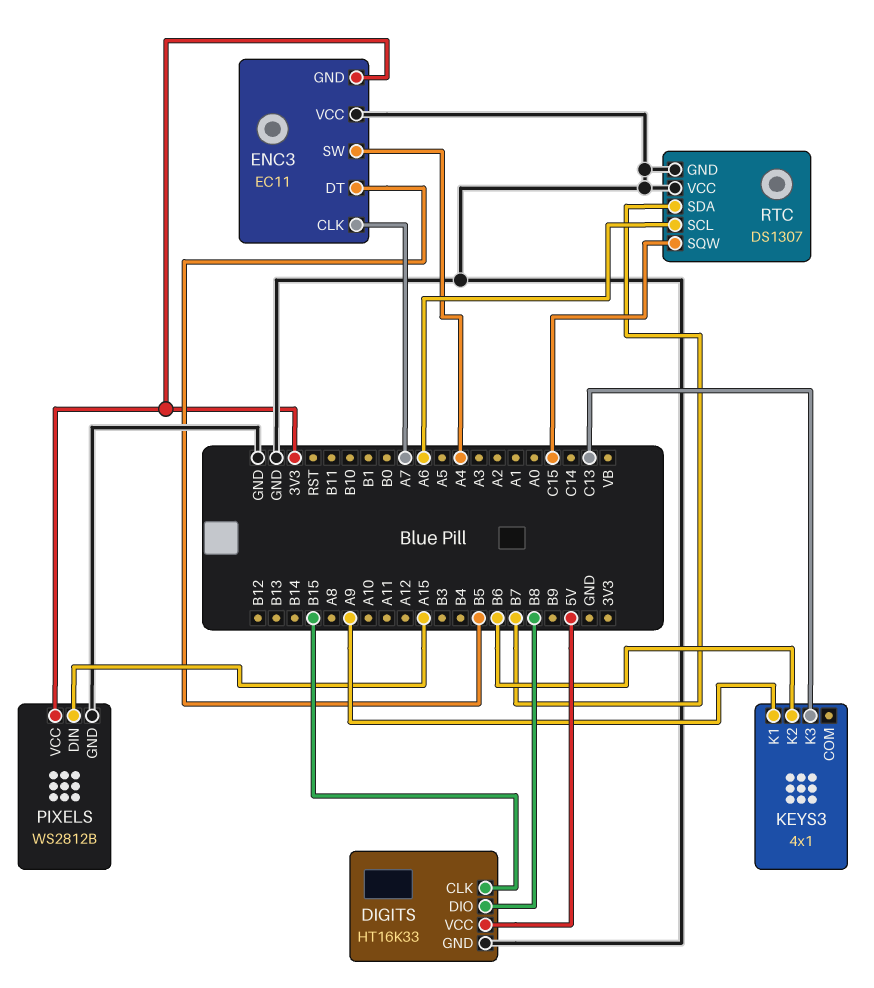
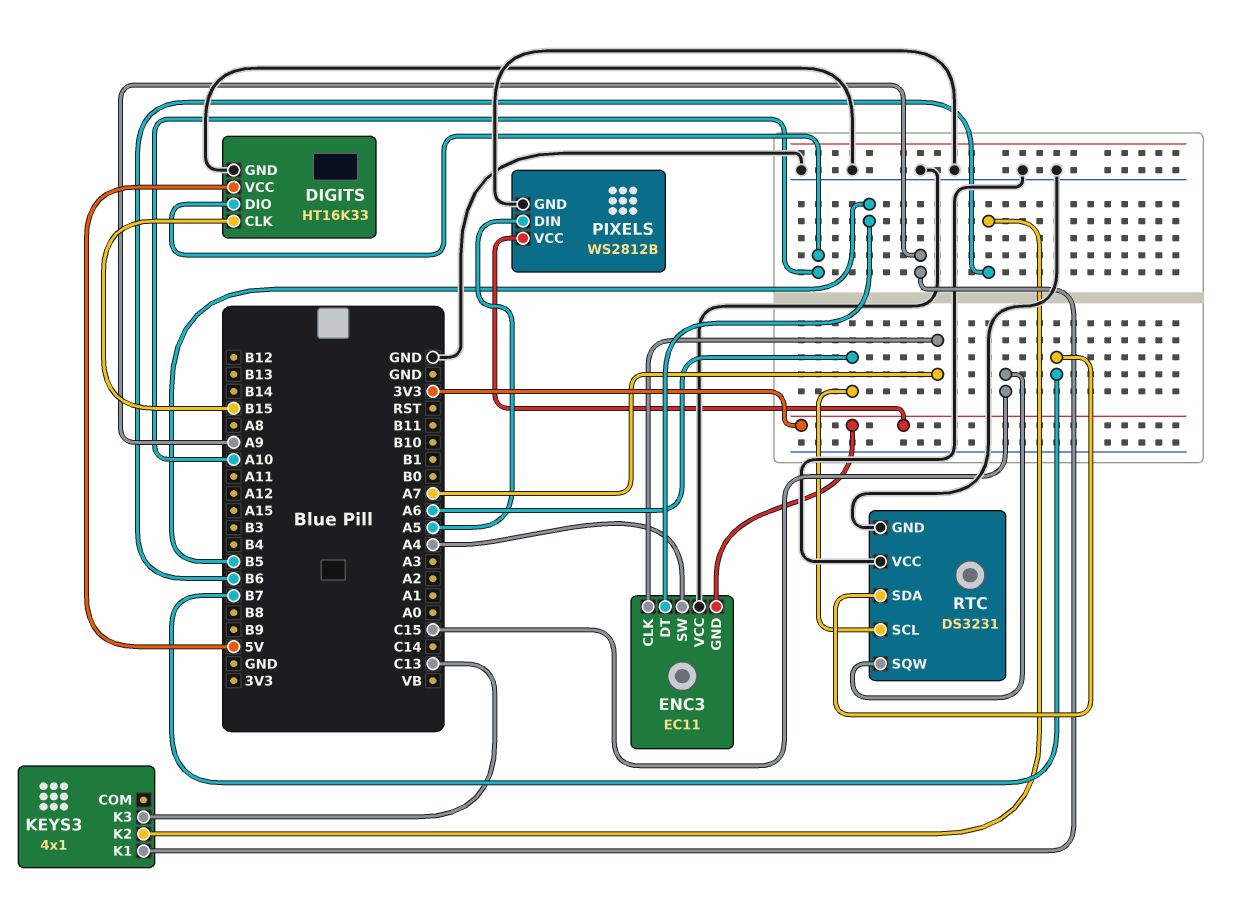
DIGITS pin DIO: B8 -> A10
PIXELS pin DIN: A15 -> A5
RTC: DS1307 -> DS3231

